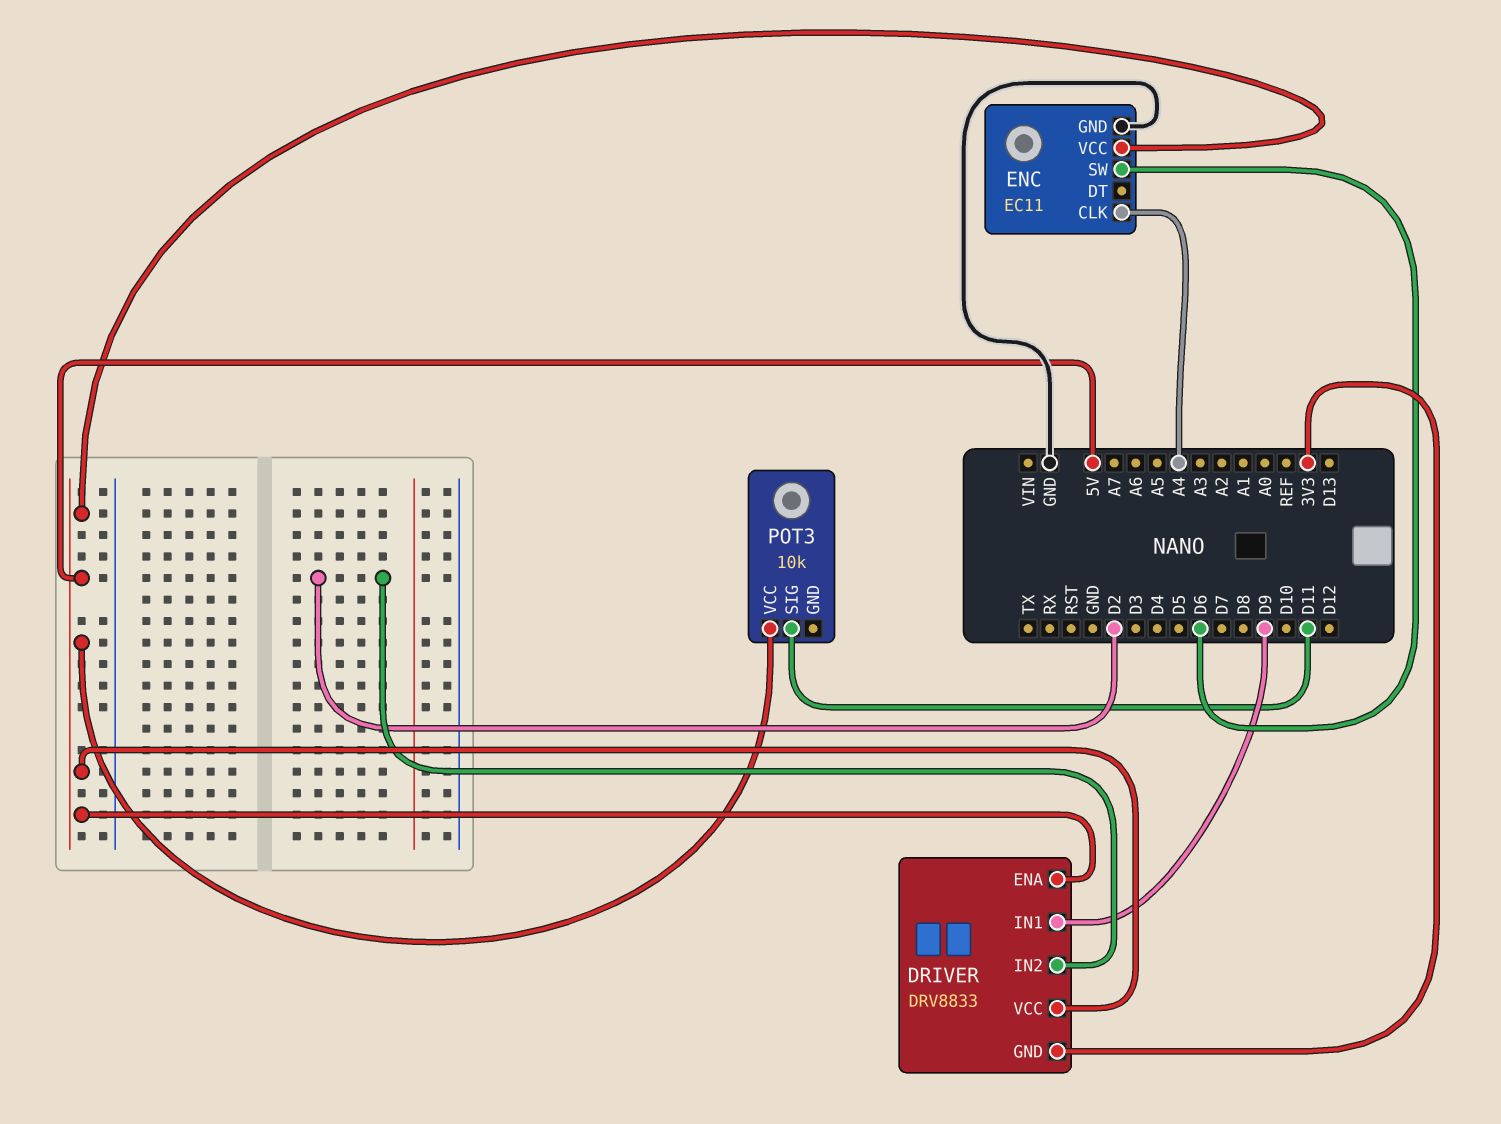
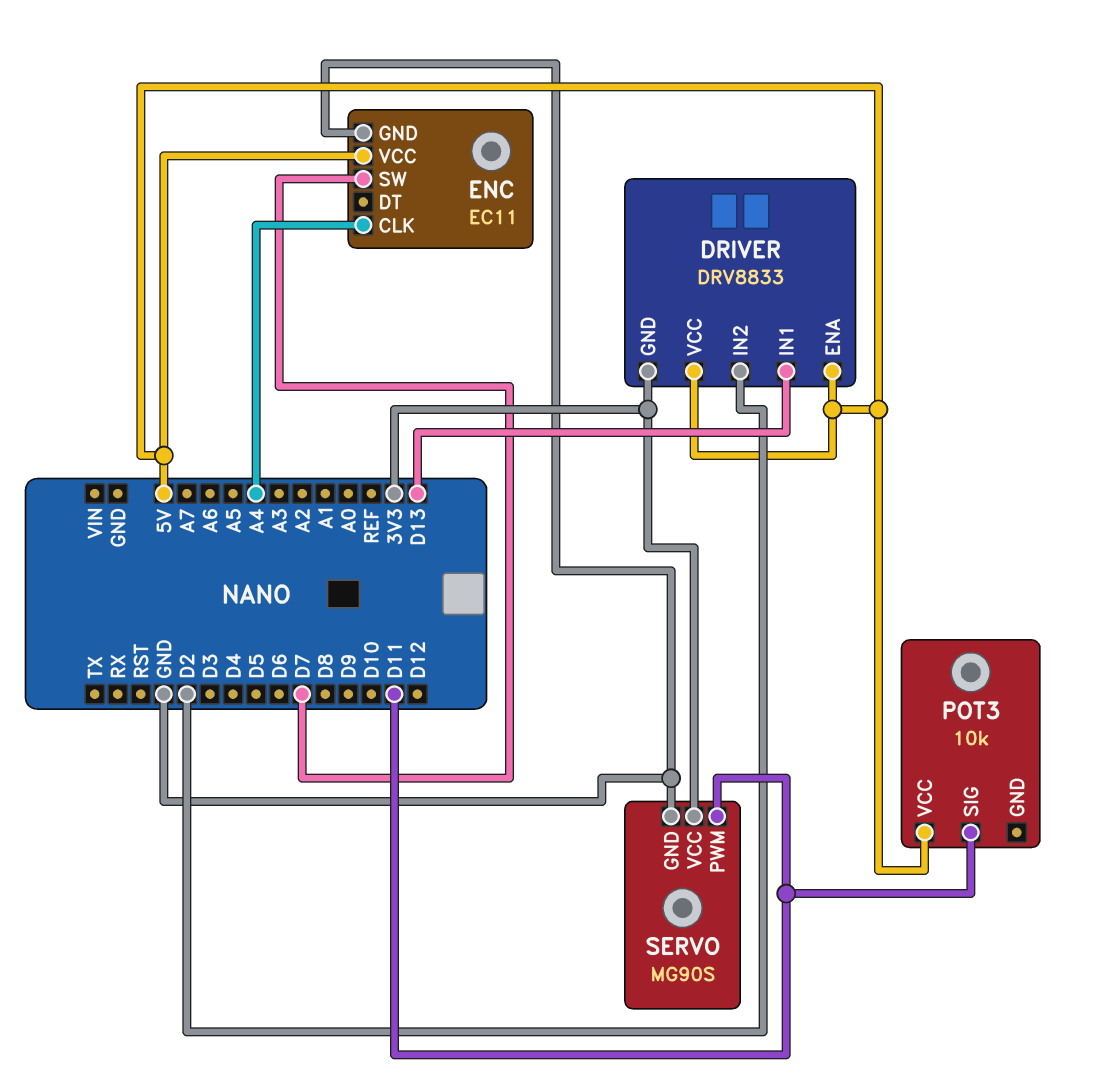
DRIVER pin IN1: D9 -> D13
ENC pin SW: D6 -> D7
SERVO: none -> MG90S
SERVO pin GND: none -> GND
SERVO pin PWM: none -> D11
SERVO pin VCC: none -> 3V3

